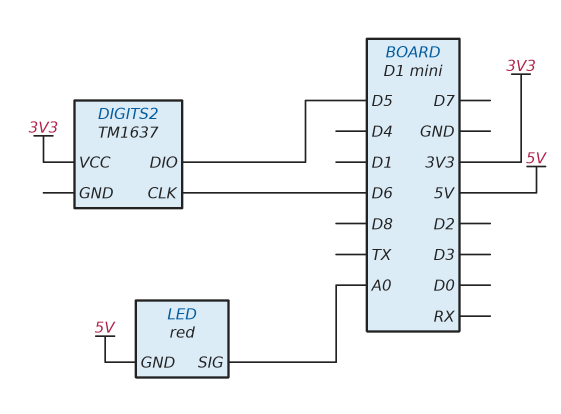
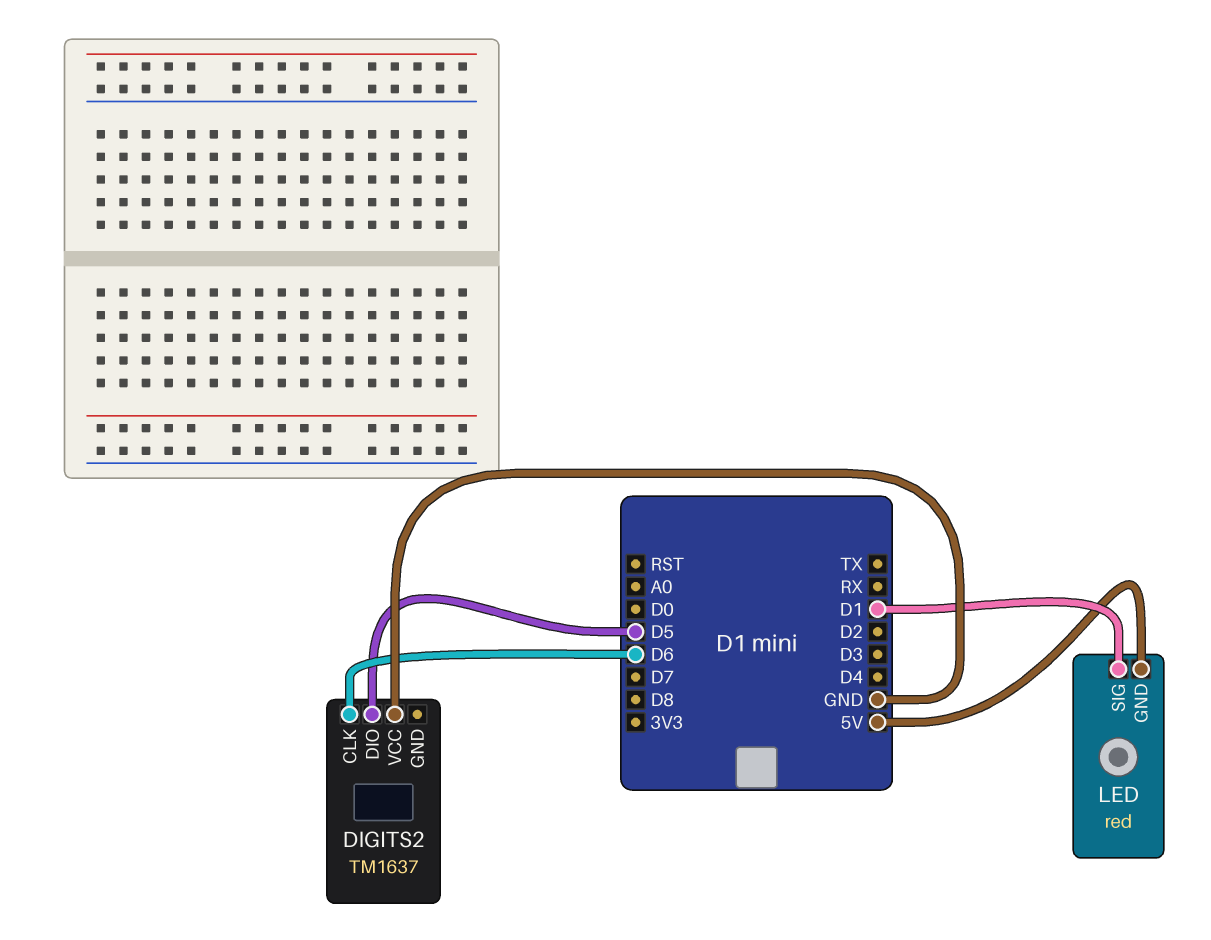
DIGITS2 pin VCC: 3V3 -> GND
LED pin SIG: A0 -> D1

